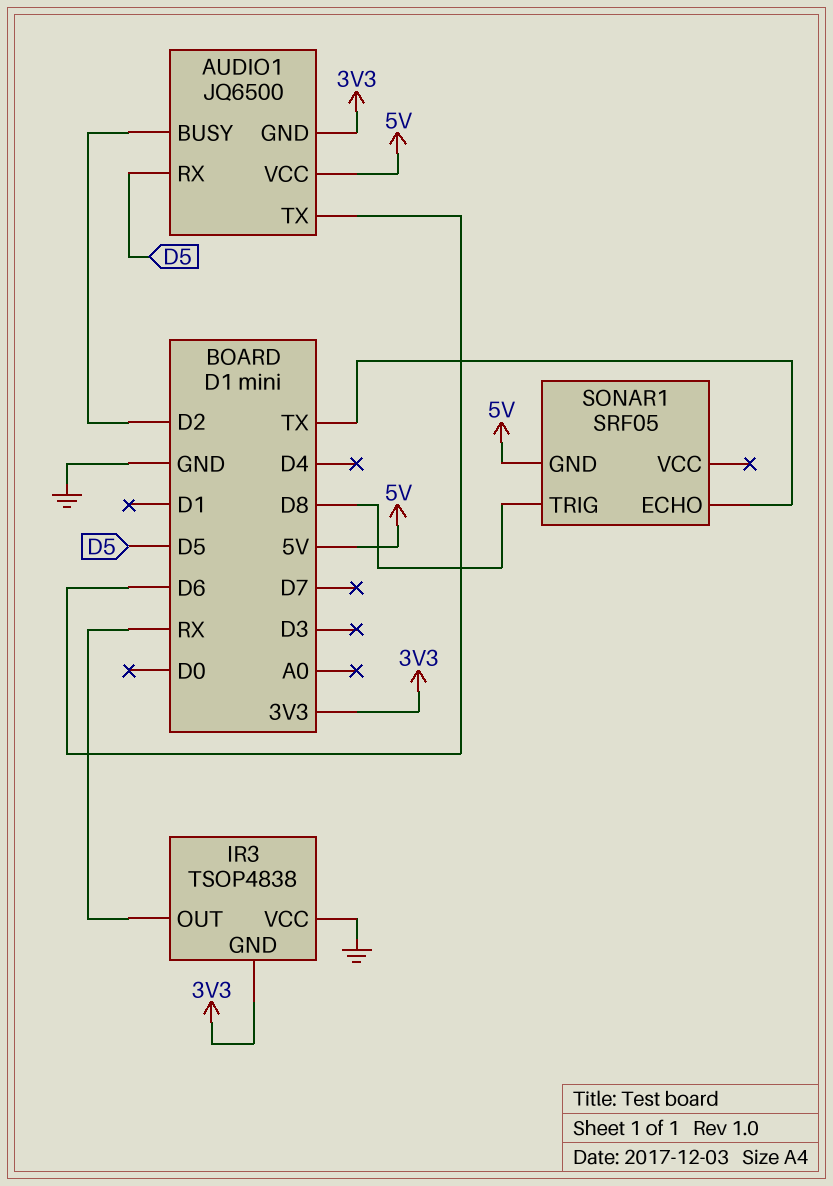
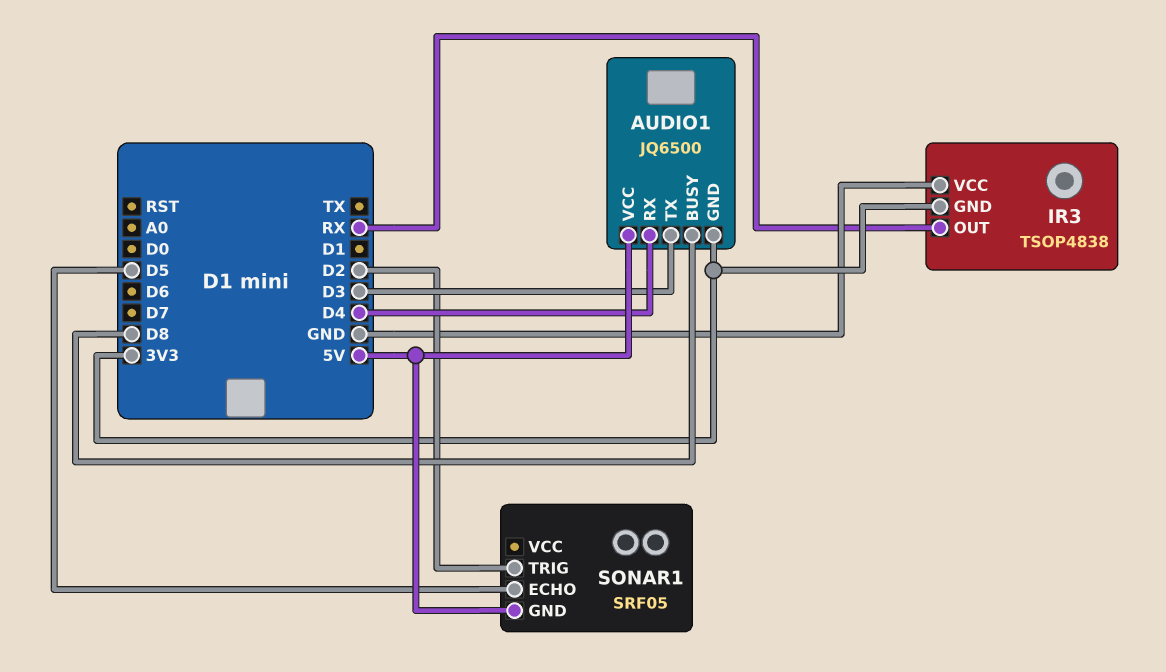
AUDIO1 pin BUSY: D2 -> D8
AUDIO1 pin RX: D5 -> D4
AUDIO1 pin TX: D6 -> D3
SONAR1 pin ECHO: TX -> D5
SONAR1 pin TRIG: D8 -> D2

